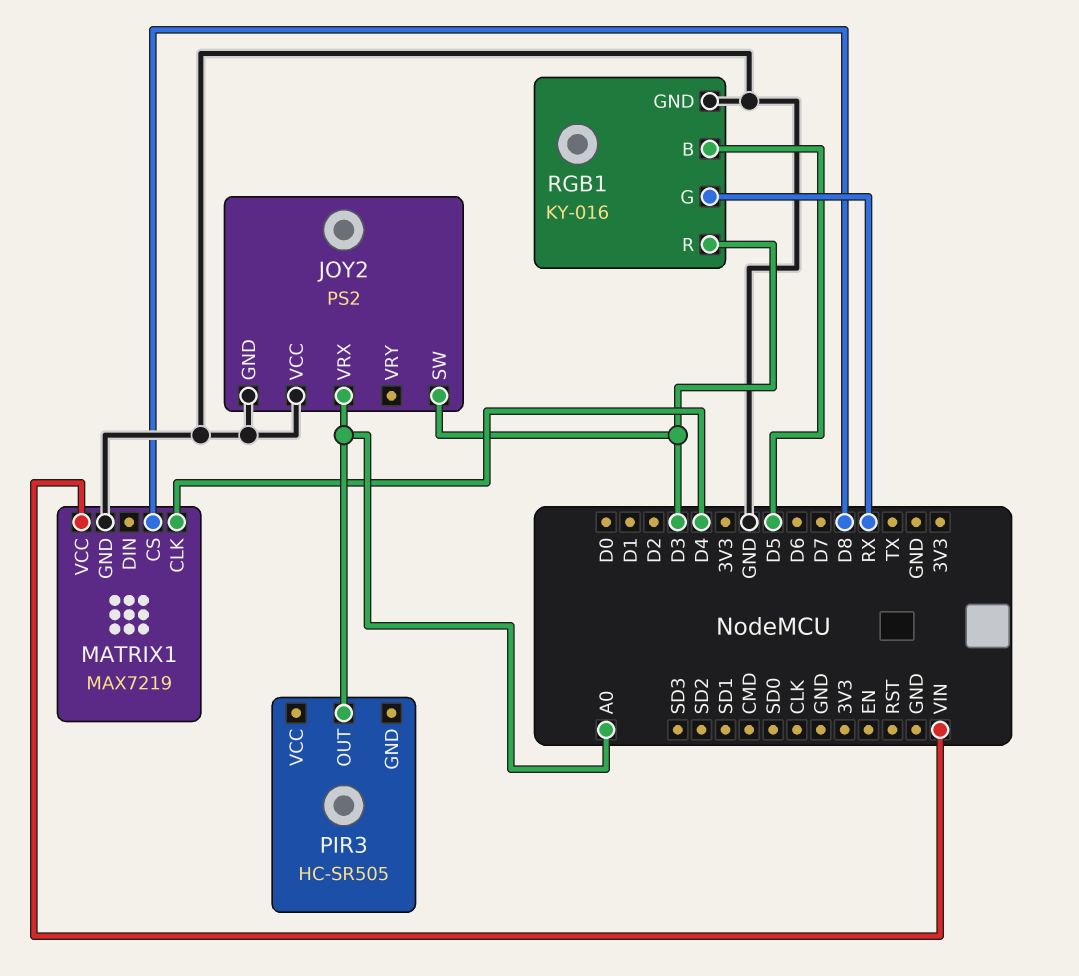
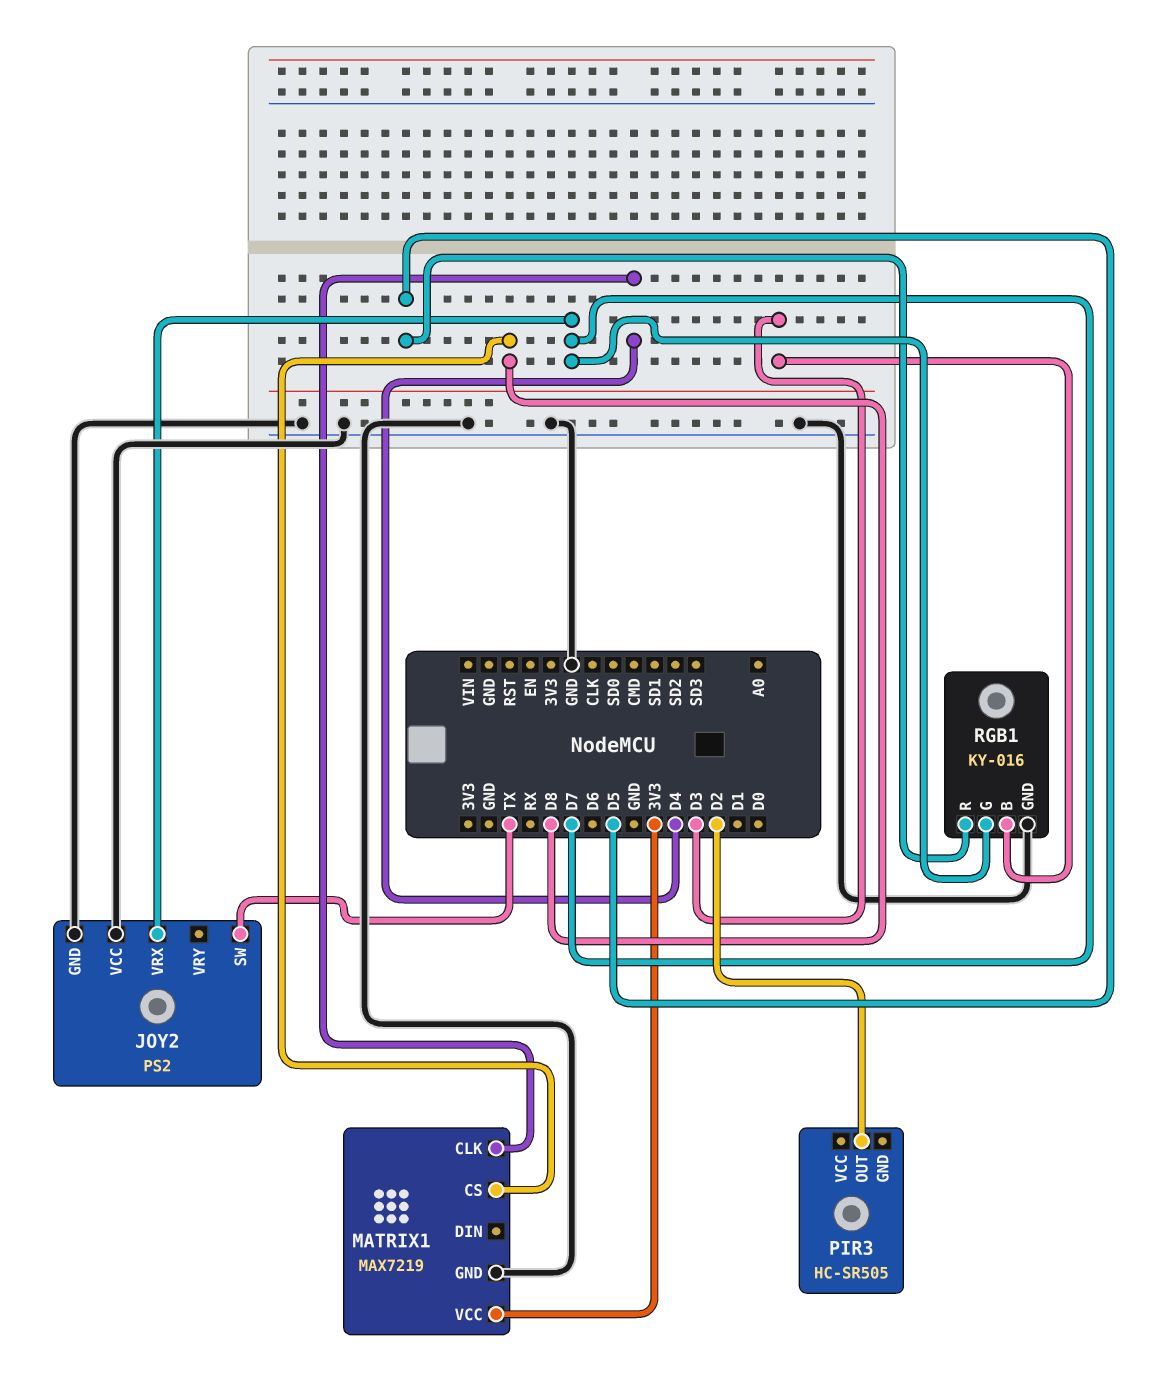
JOY2 pin SW: D3 -> TX
JOY2 pin VRX: A0 -> D7
MATRIX1 pin VCC: VIN -> 3V3
PIR3 pin OUT: A0 -> D2
RGB1 pin B: D5 -> D3
RGB1 pin G: RX -> D7
RGB1 pin R: D3 -> D5

